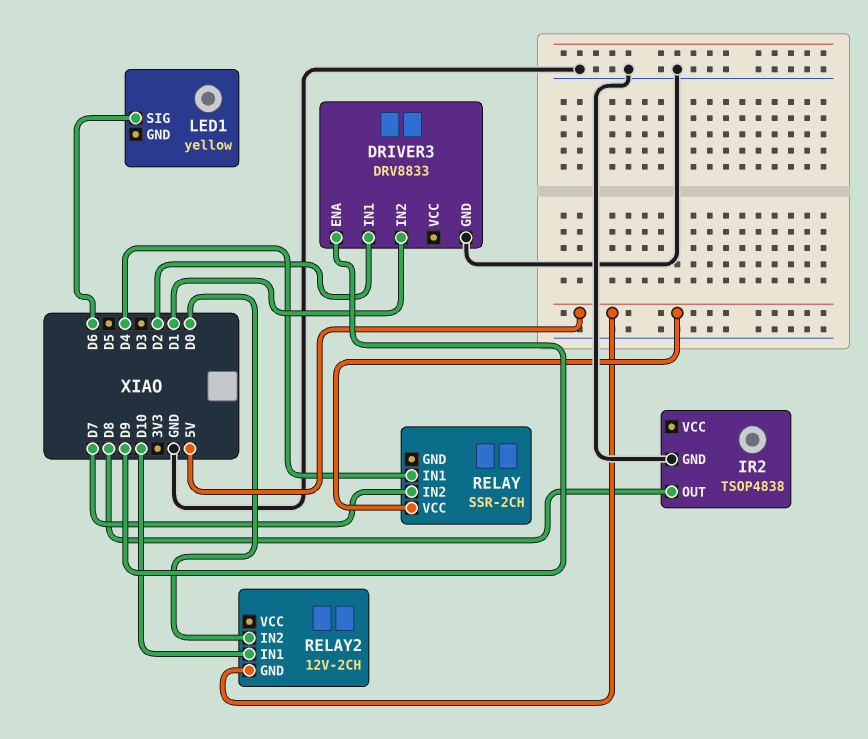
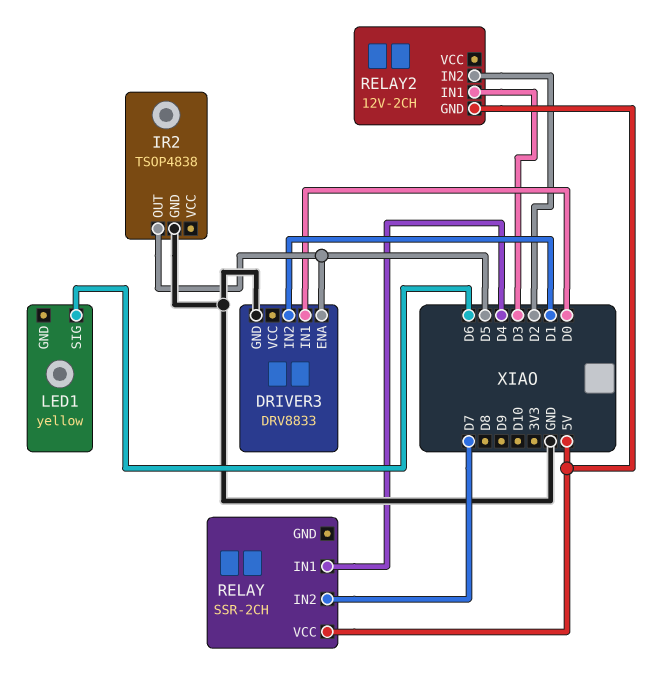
DRIVER3 pin ENA: D9 -> D5
DRIVER3 pin IN1: D2 -> D0
IR2 pin OUT: D8 -> D5
RELAY2 pin IN1: D10 -> D3
RELAY2 pin IN2: D0 -> D2

